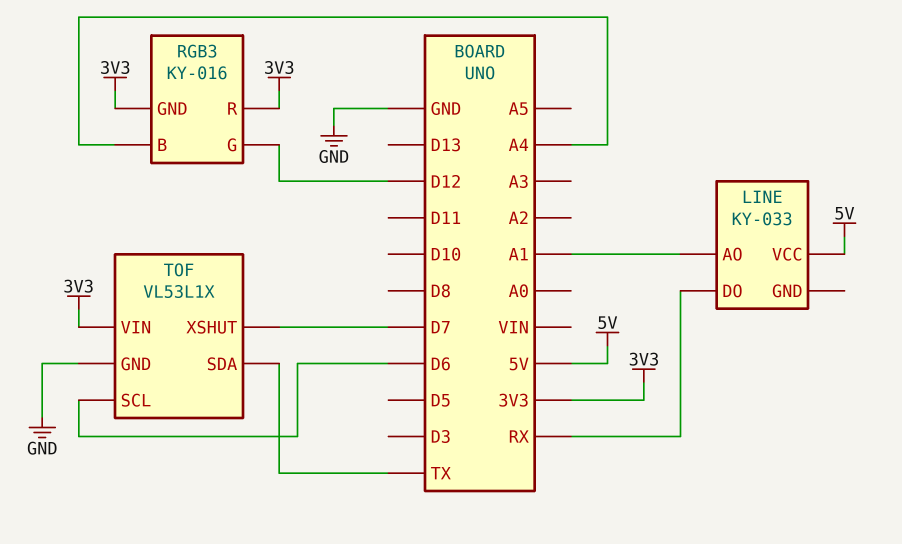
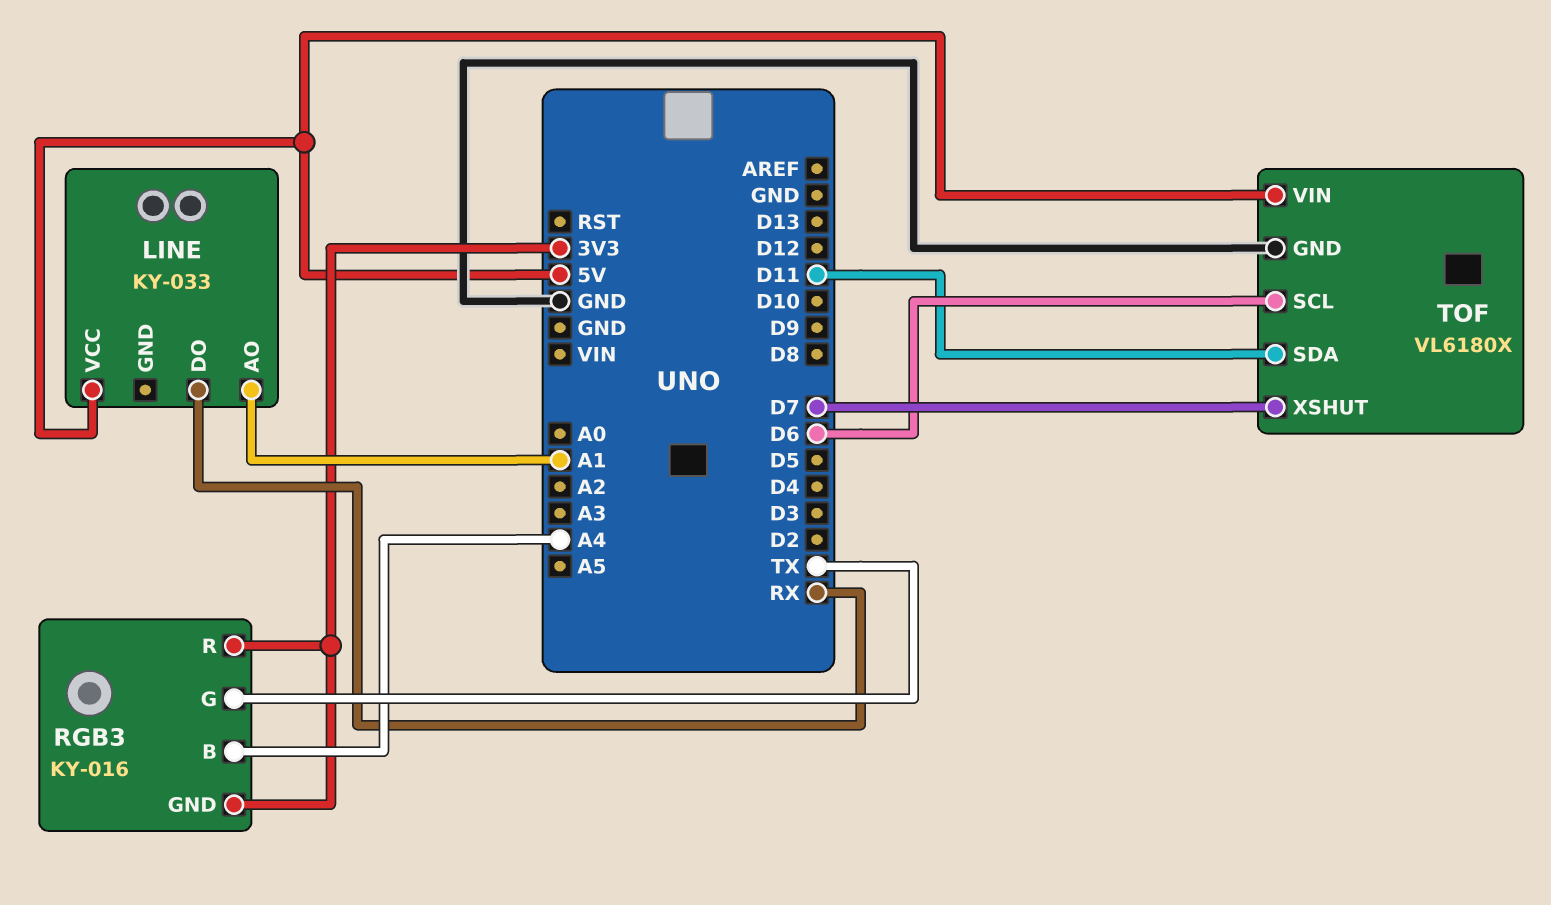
RGB3 pin G: D12 -> TX
TOF: VL53L1X -> VL6180X
TOF pin SDA: TX -> D11
TOF pin VIN: 3V3 -> 5V

